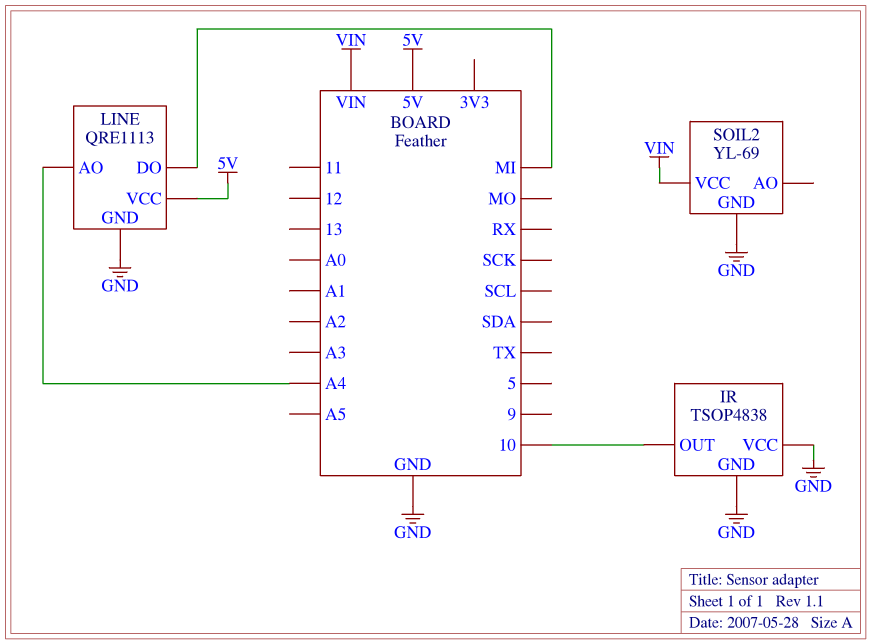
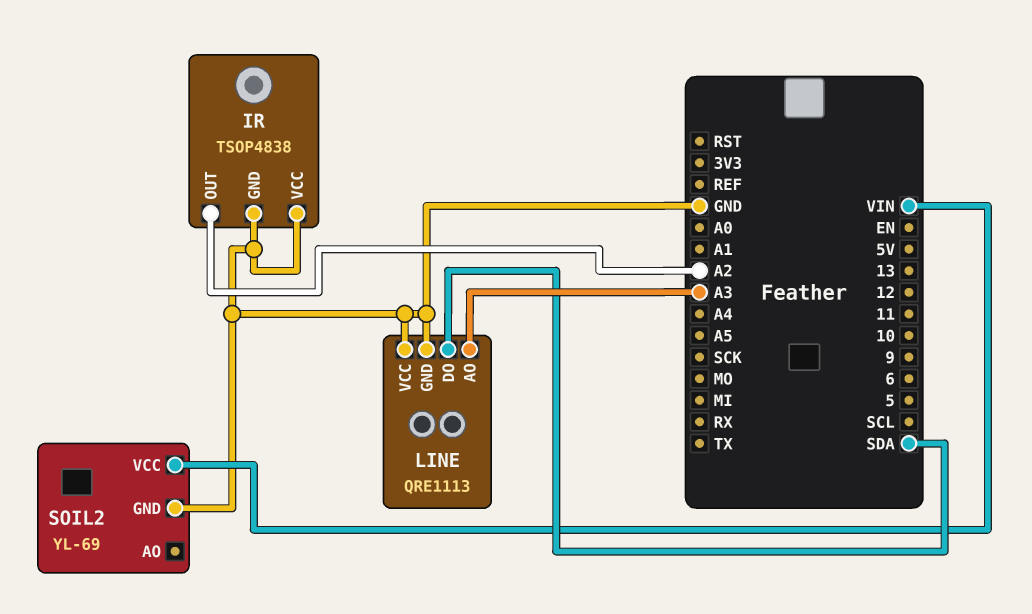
IR pin OUT: 10 -> A2
LINE pin AO: A4 -> A3
LINE pin DO: MI -> SDA
LINE pin VCC: 5V -> GND

